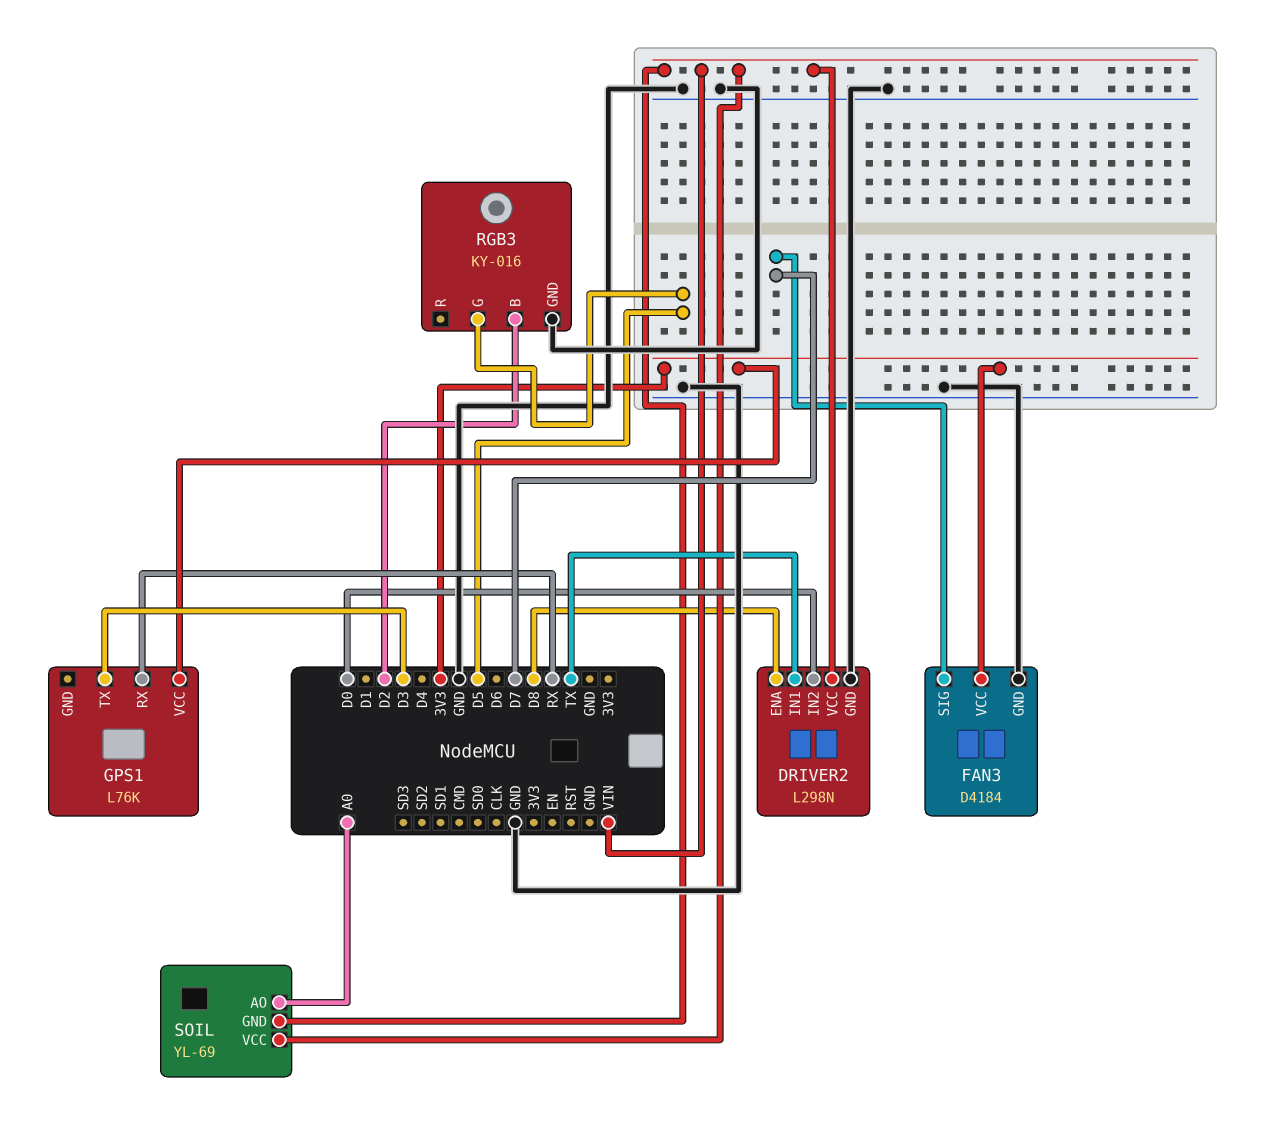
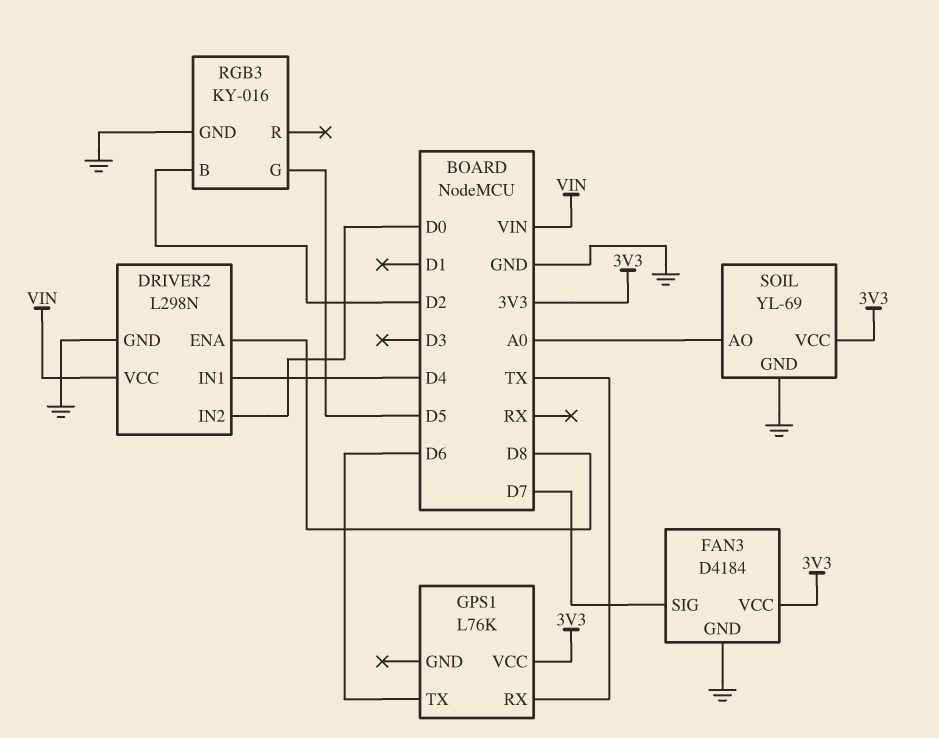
DRIVER2 pin IN1: TX -> D4
GPS1 pin RX: RX -> TX
GPS1 pin TX: D3 -> D6
SOIL pin GND: VIN -> GND
SOIL pin VCC: VIN -> 3V3

